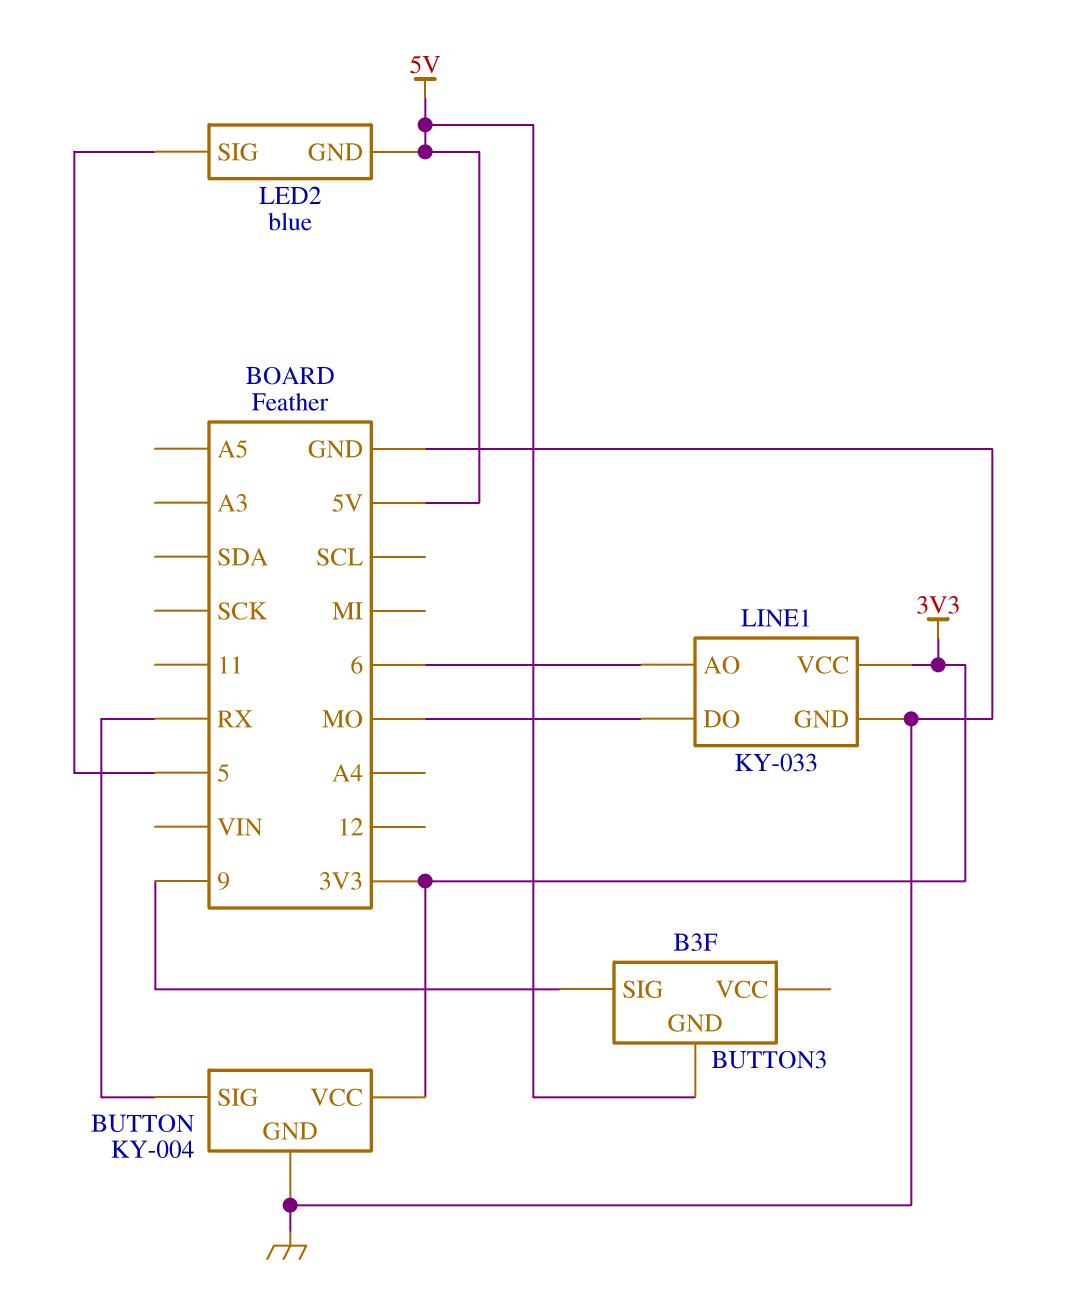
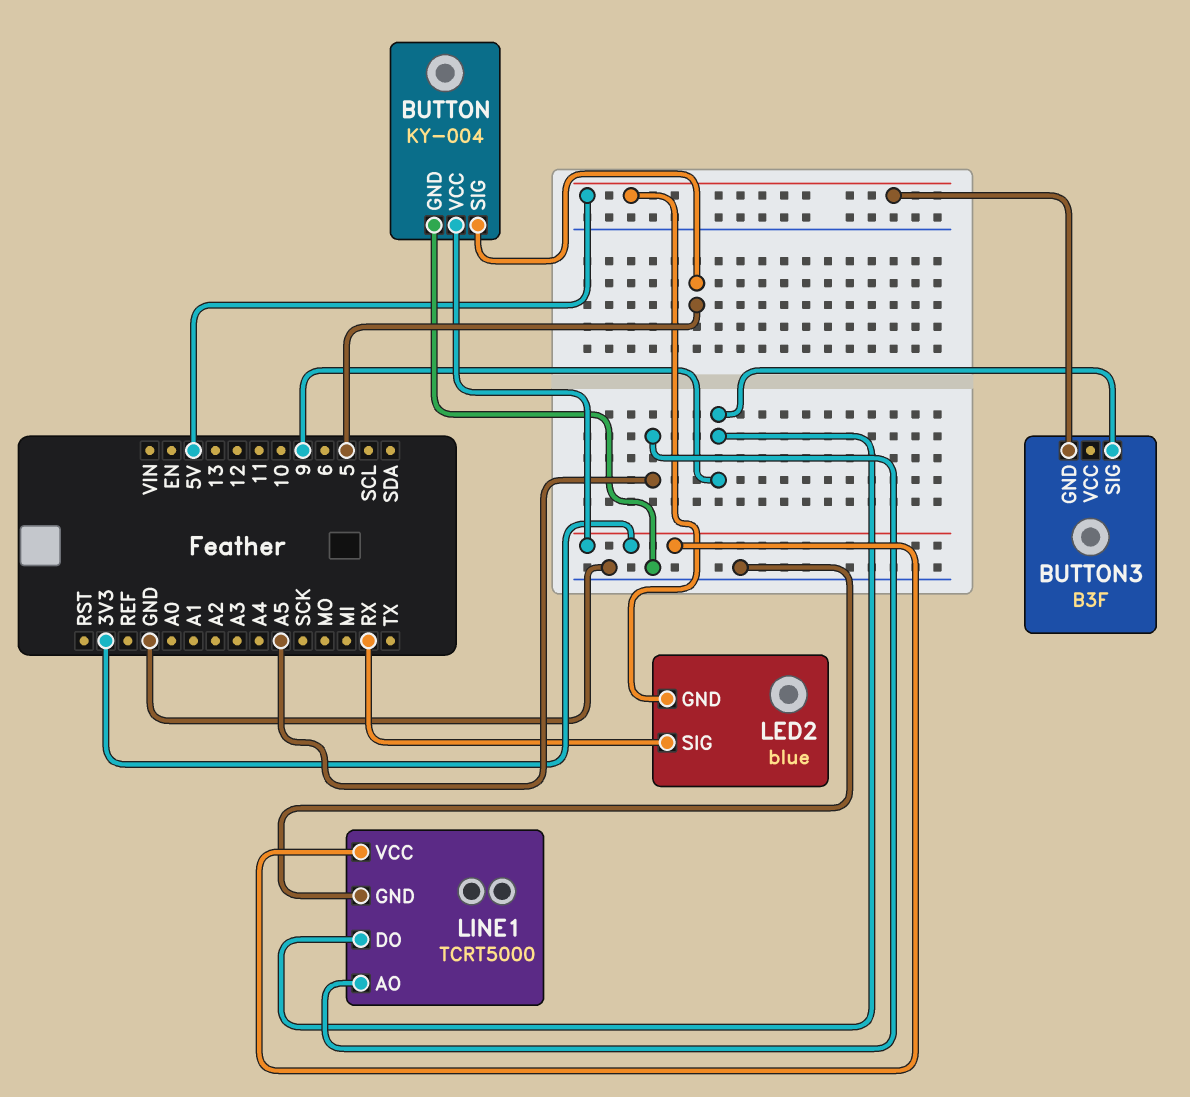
BUTTON pin SIG: RX -> 5
LED2 pin SIG: 5 -> RX
LINE1: KY-033 -> TCRT5000
LINE1 pin AO: 6 -> A5
LINE1 pin DO: MO -> 9

